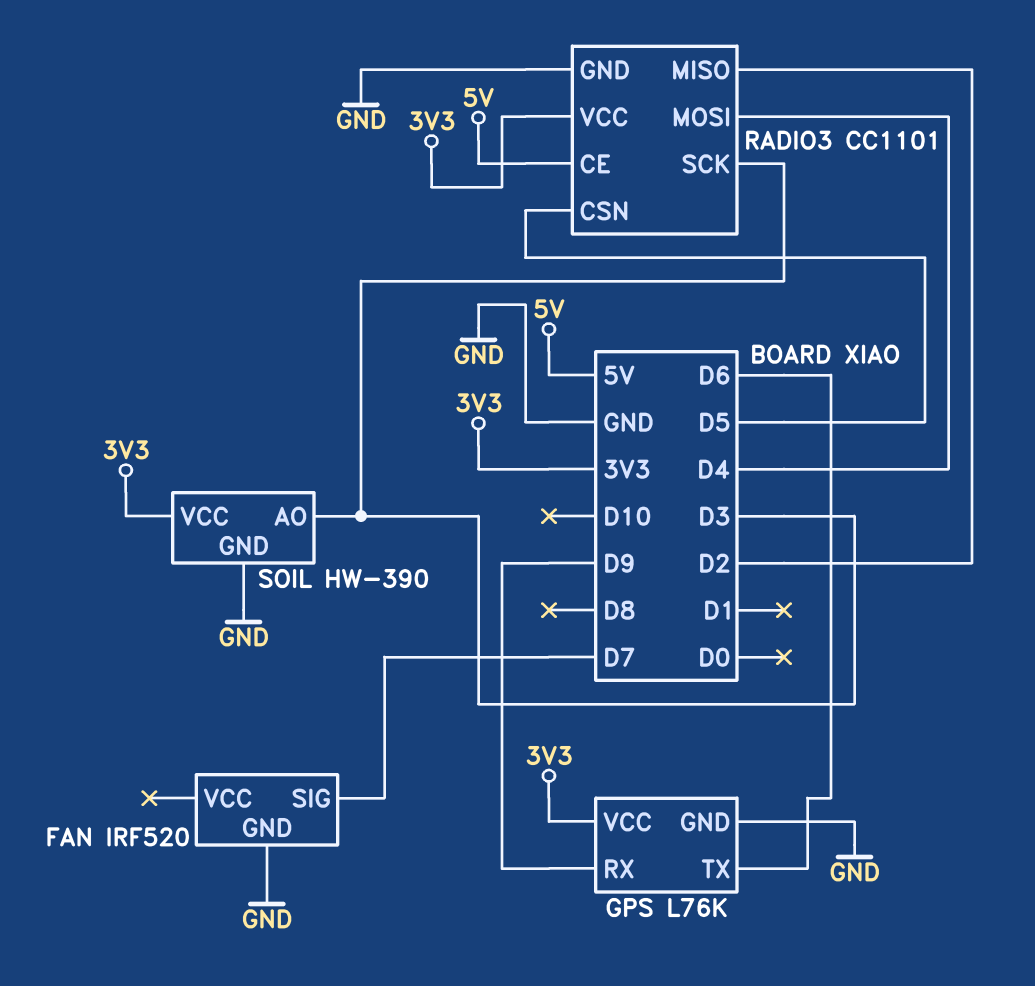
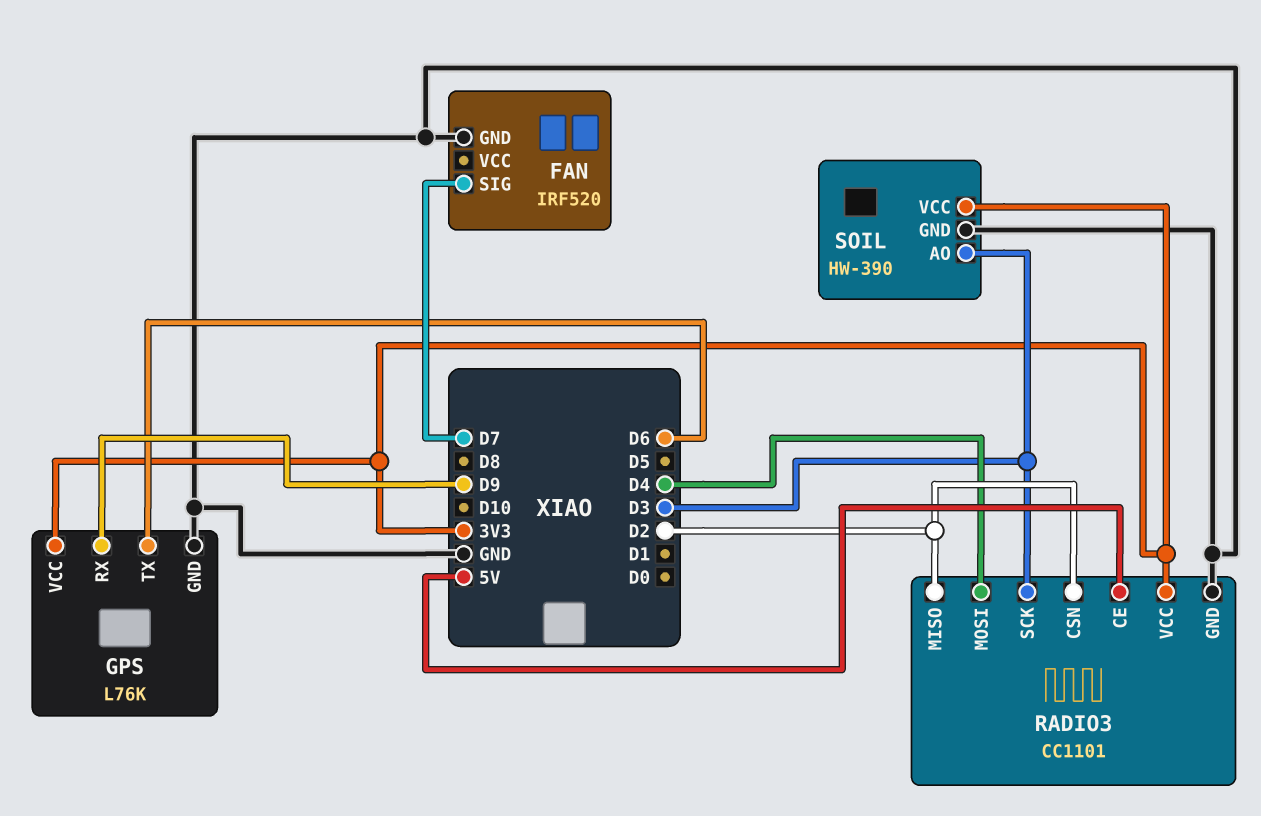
RADIO3 pin CSN: D5 -> D2

